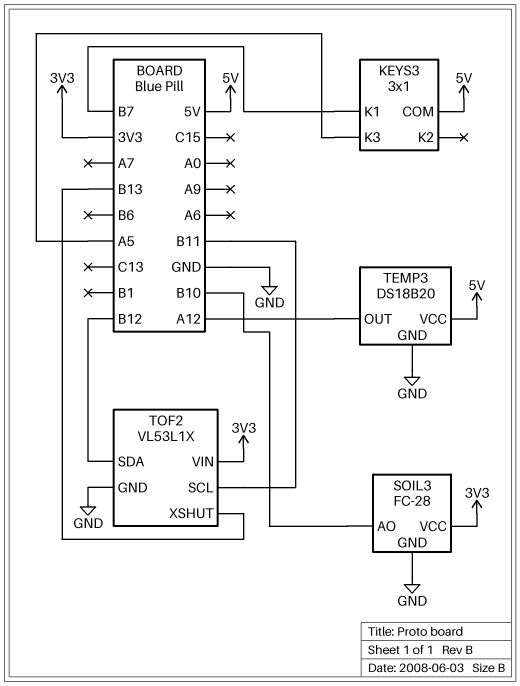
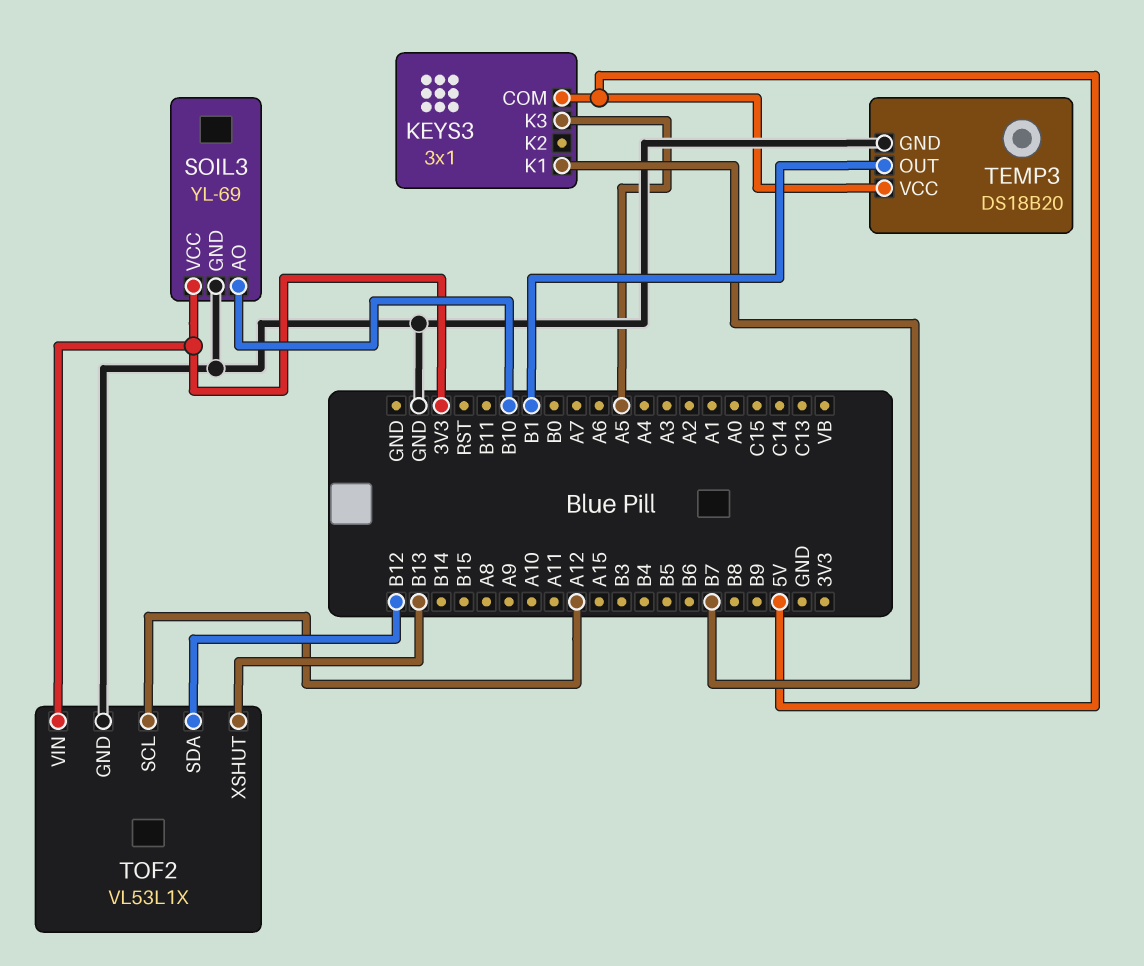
SOIL3: FC-28 -> YL-69
TEMP3 pin OUT: A12 -> B1
TOF2 pin SCL: B11 -> A12

